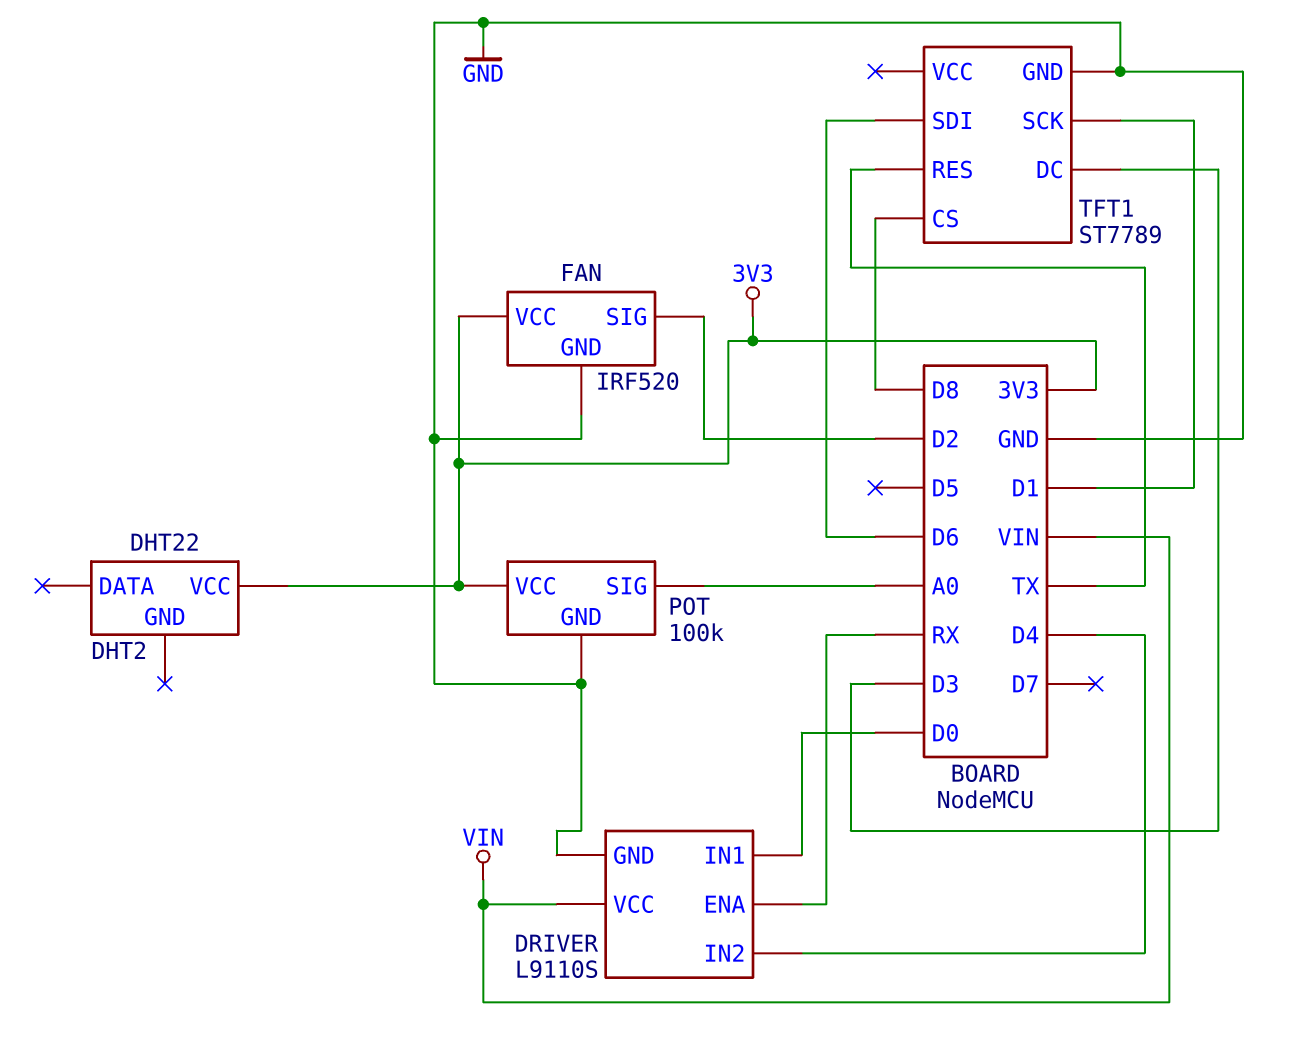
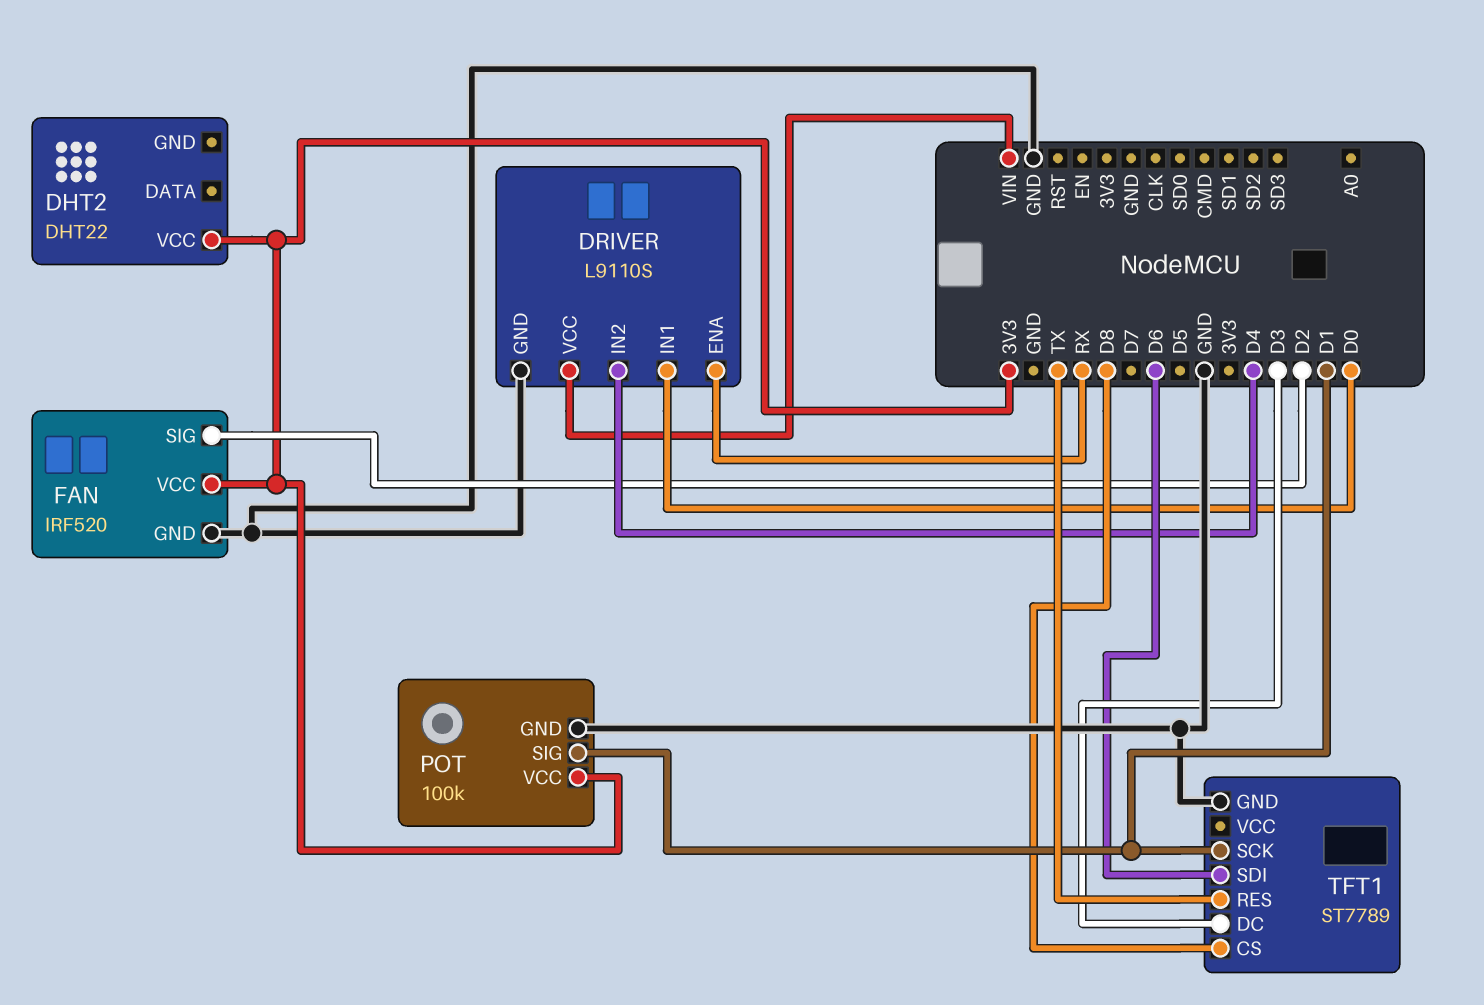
POT pin SIG: A0 -> D1

